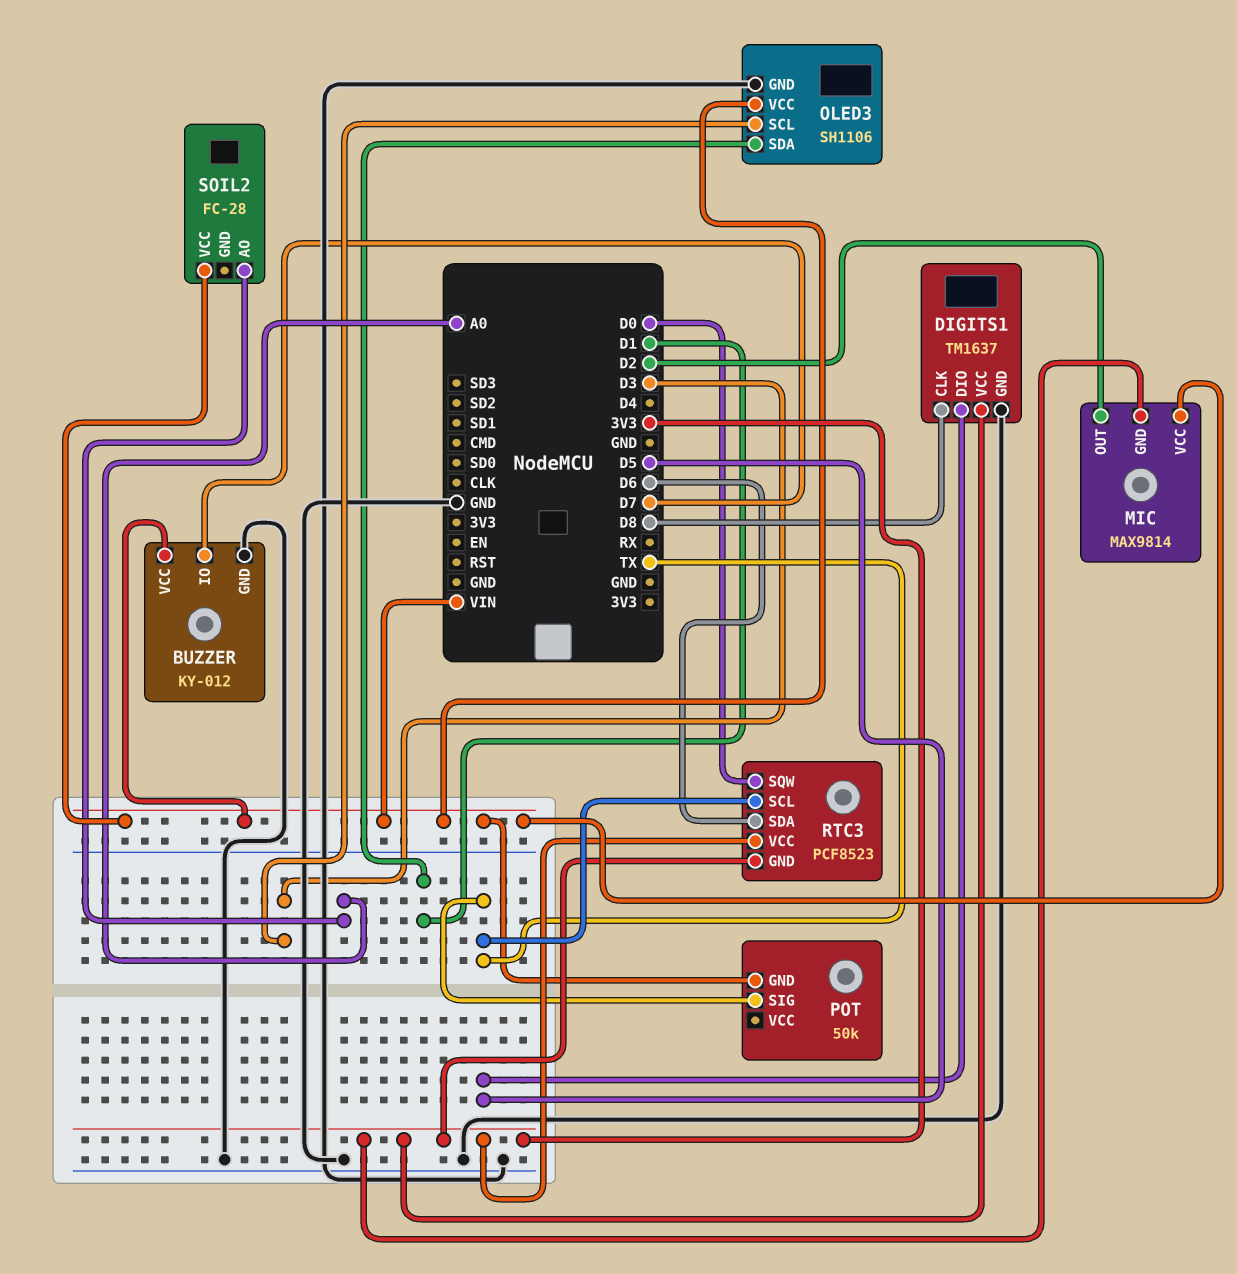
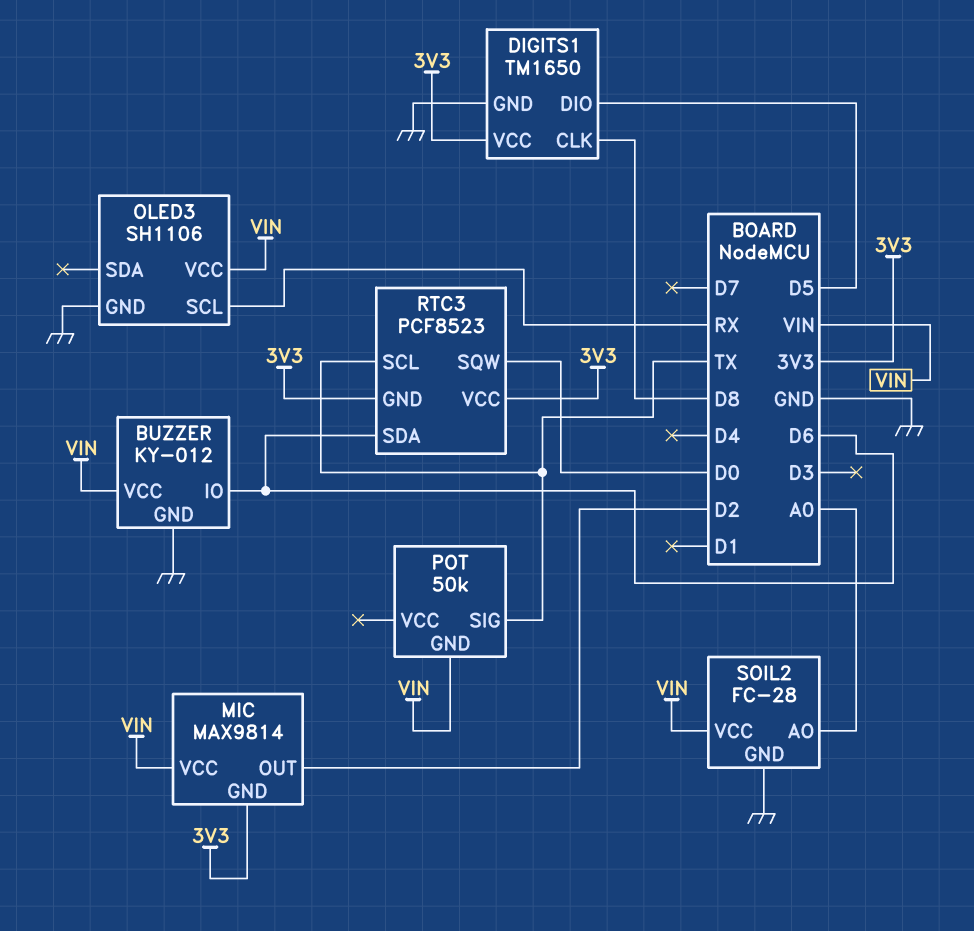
BUZZER pin IO: D7 -> D6
DIGITS1: TM1637 -> TM1650
OLED3 pin SCL: D3 -> RX
OLED3 pin SDA: D1 -> none
SOIL2 pin GND: none -> GND

